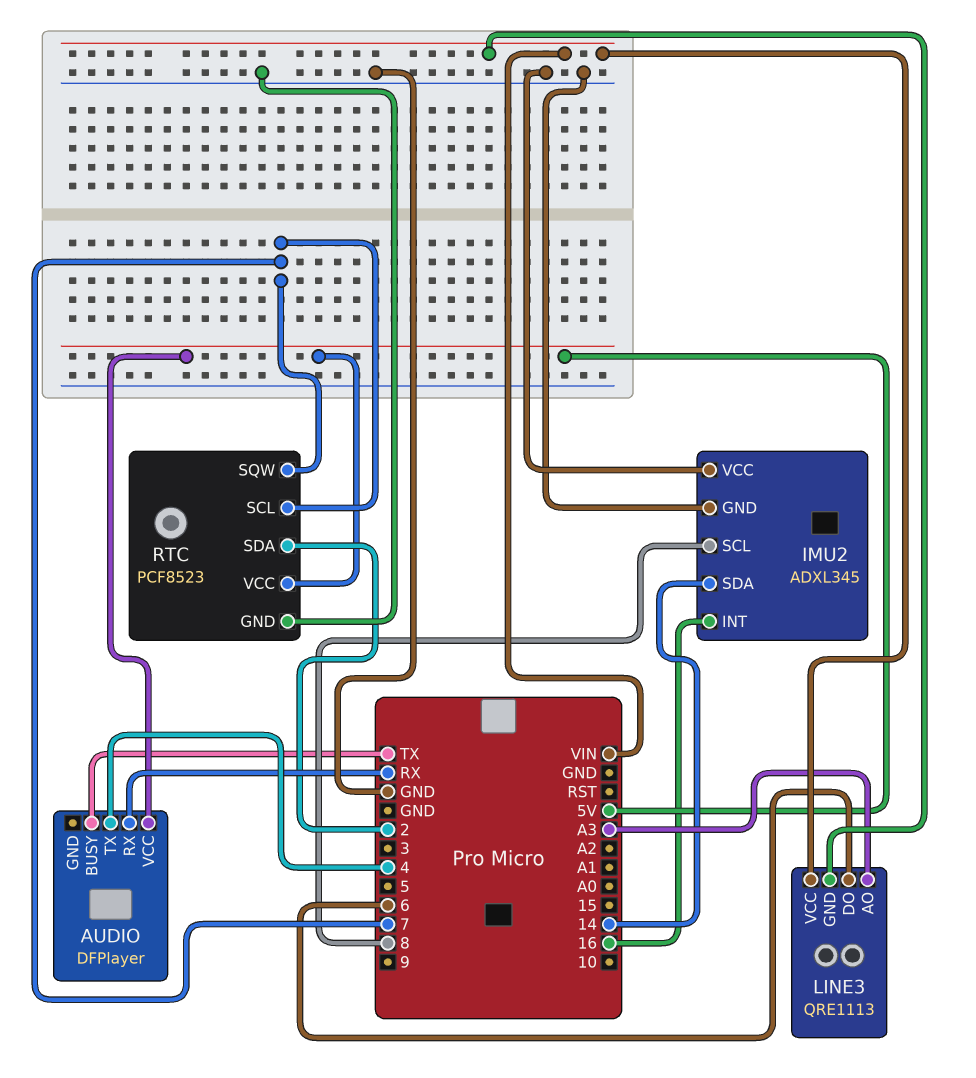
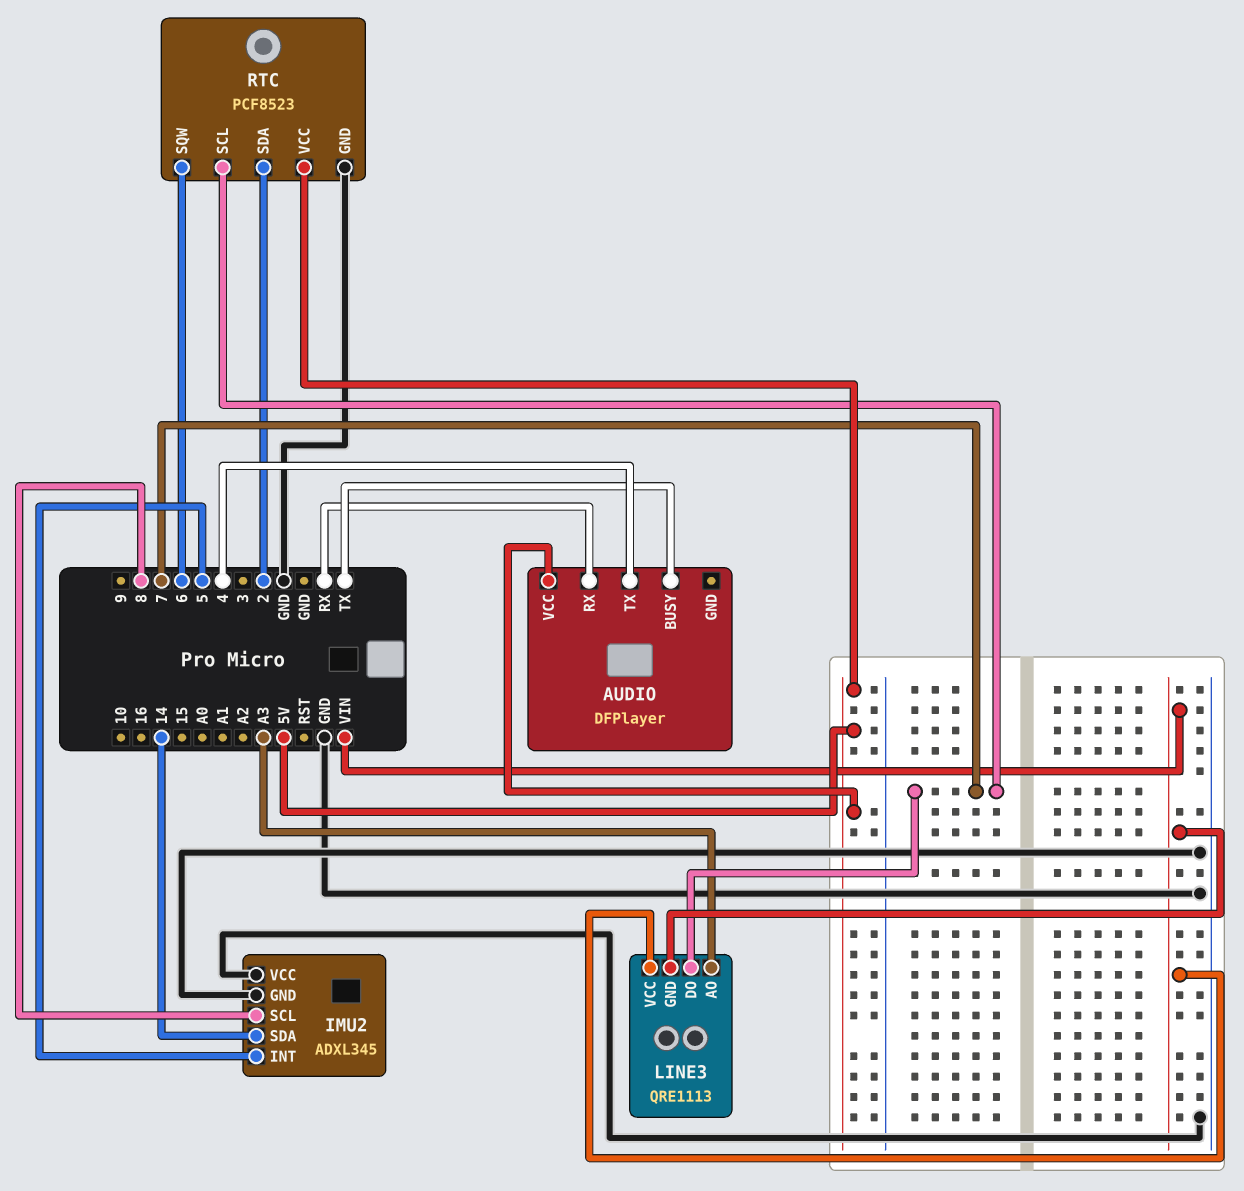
IMU2 pin INT: 16 -> 5
LINE3 pin DO: 6 -> 7
RTC pin SQW: 7 -> 6

